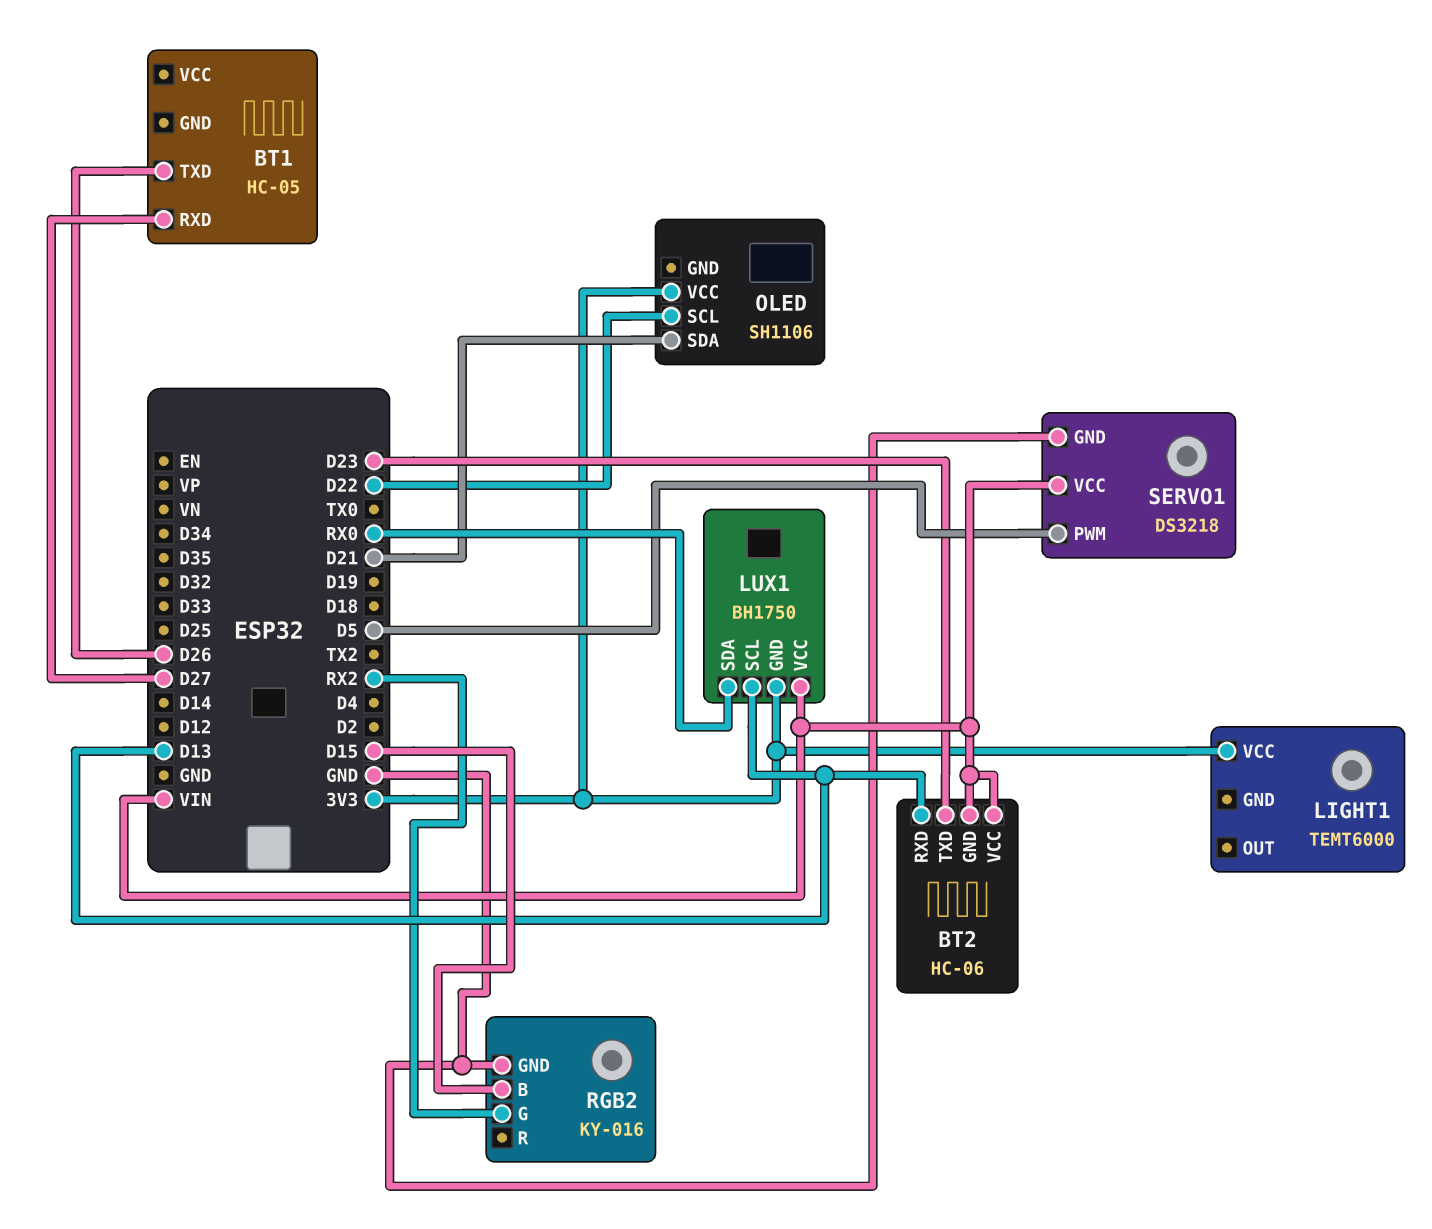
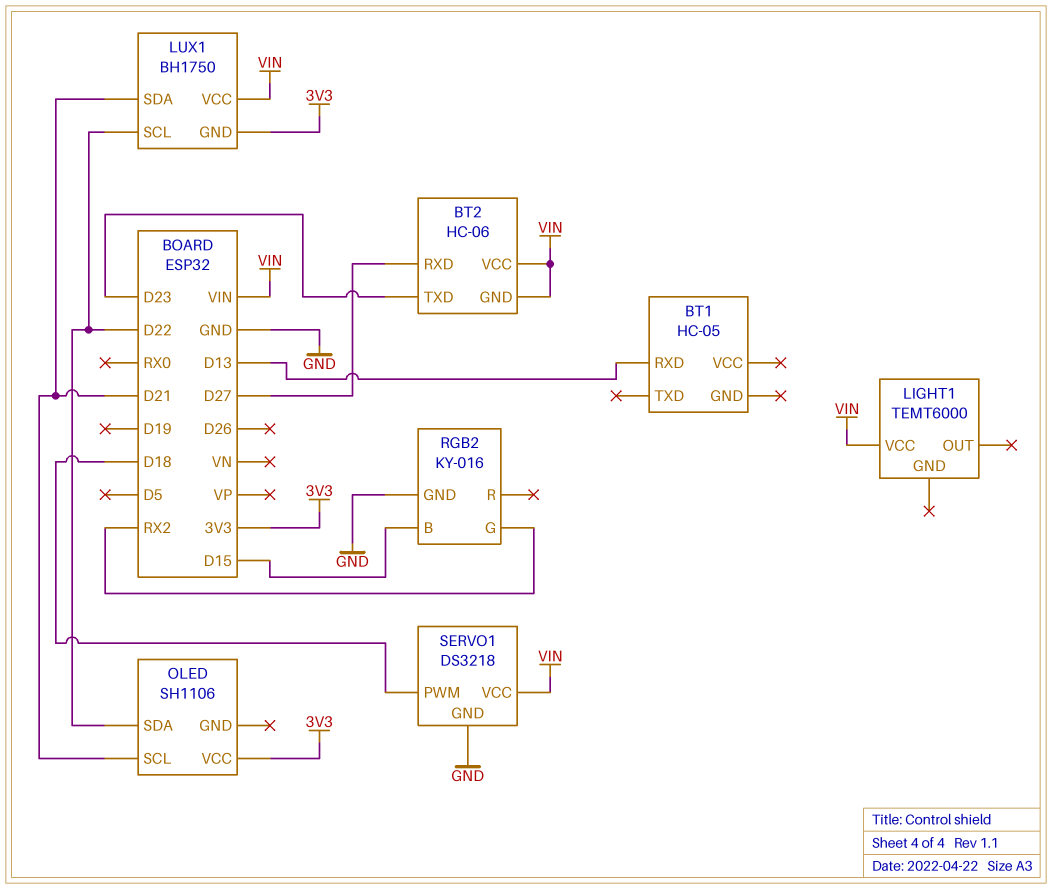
BT1 pin RXD: D27 -> D13
BT1 pin TXD: D26 -> none
BT2 pin RXD: D13 -> D27
LIGHT1 pin VCC: 3V3 -> VIN
LUX1 pin SCL: D13 -> D22
LUX1 pin SDA: RX0 -> D21
OLED pin SCL: D22 -> D21
OLED pin SDA: D21 -> D22
SERVO1 pin PWM: D5 -> D18

